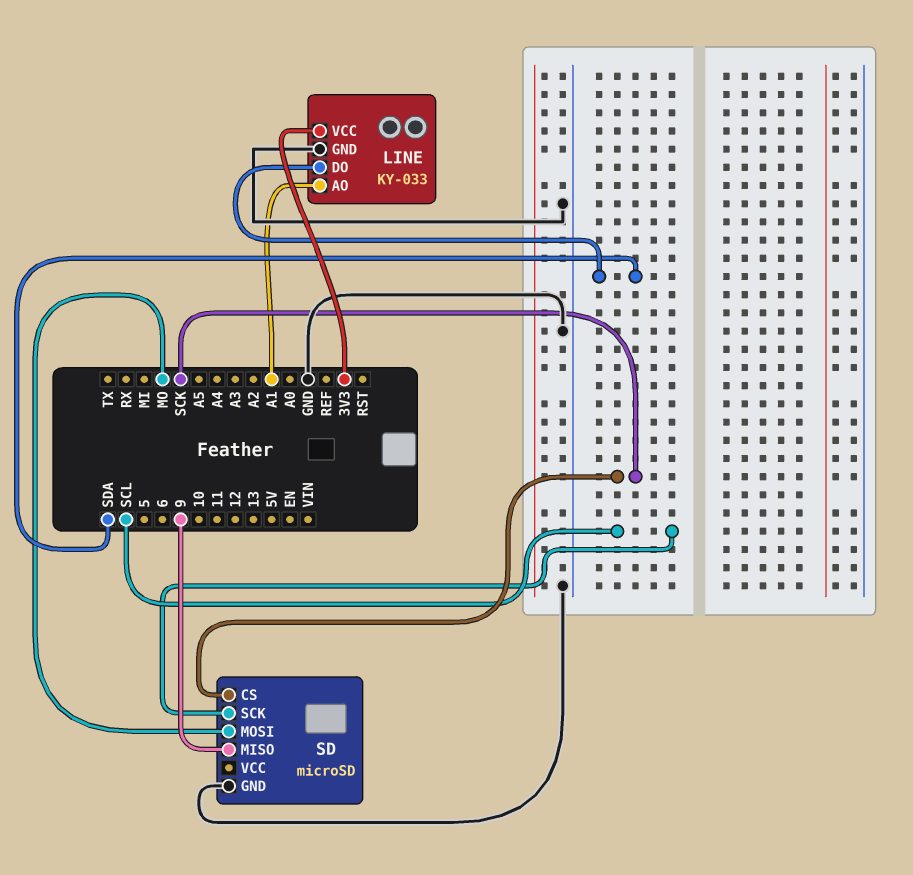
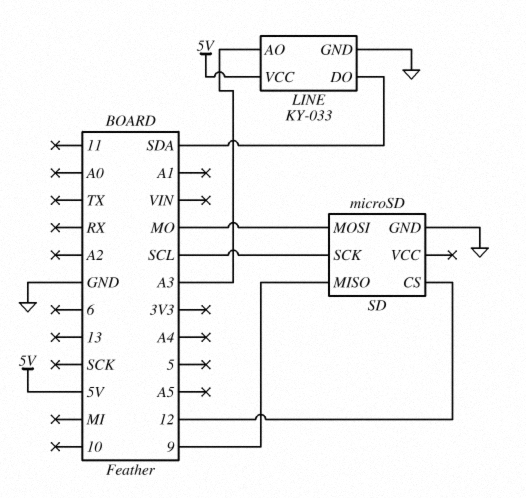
LINE pin AO: A1 -> A3
LINE pin VCC: 3V3 -> 5V
SD pin CS: SCK -> 12

